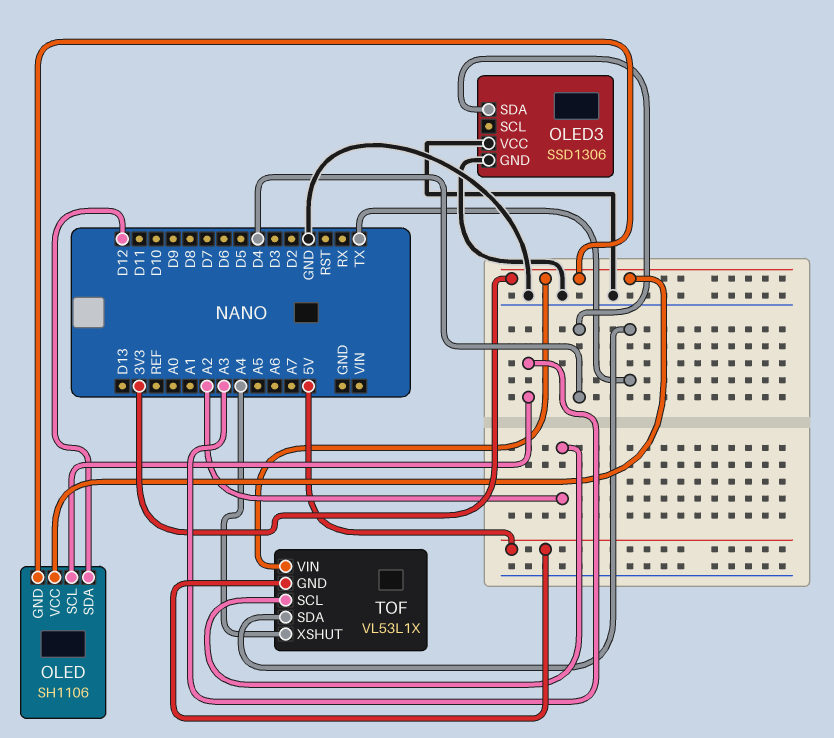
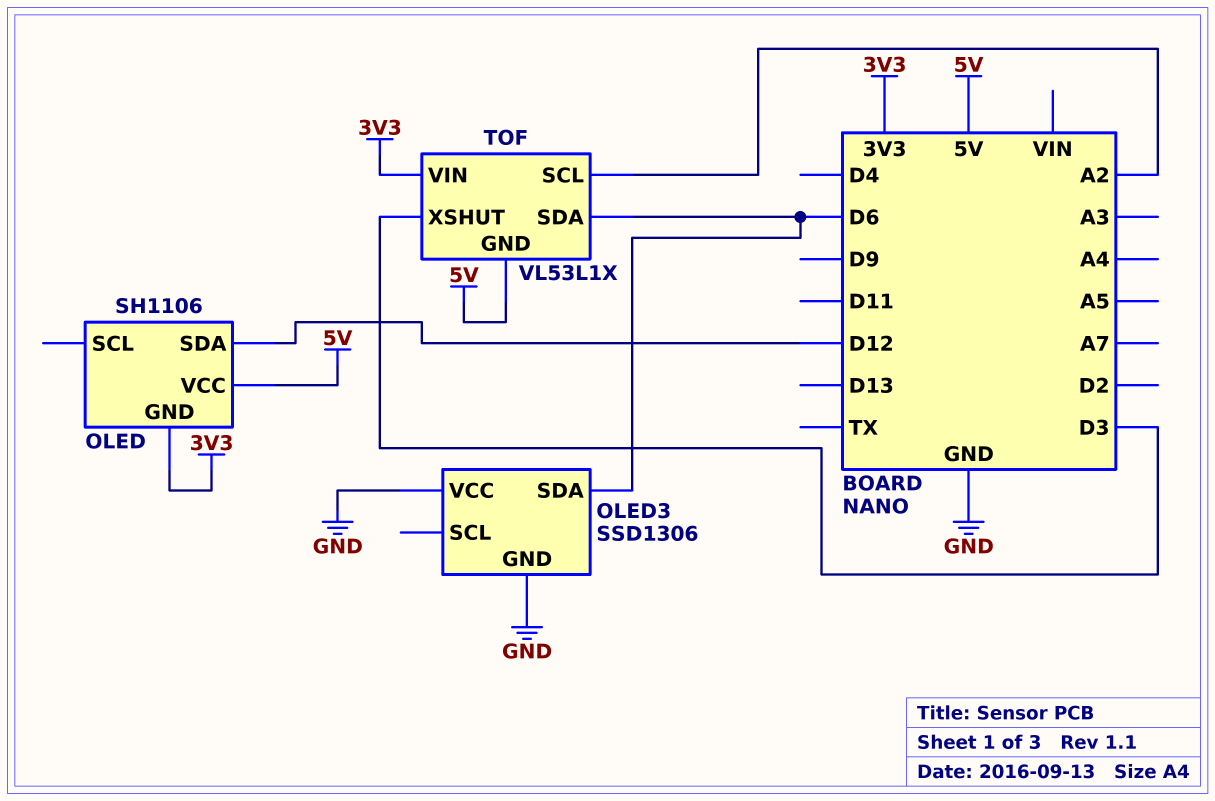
OLED pin SCL: A3 -> none
OLED pin VCC: 3V3 -> 5V
OLED3 pin SDA: D4 -> D6
TOF pin SDA: TX -> D6
TOF pin XSHUT: A4 -> D3

